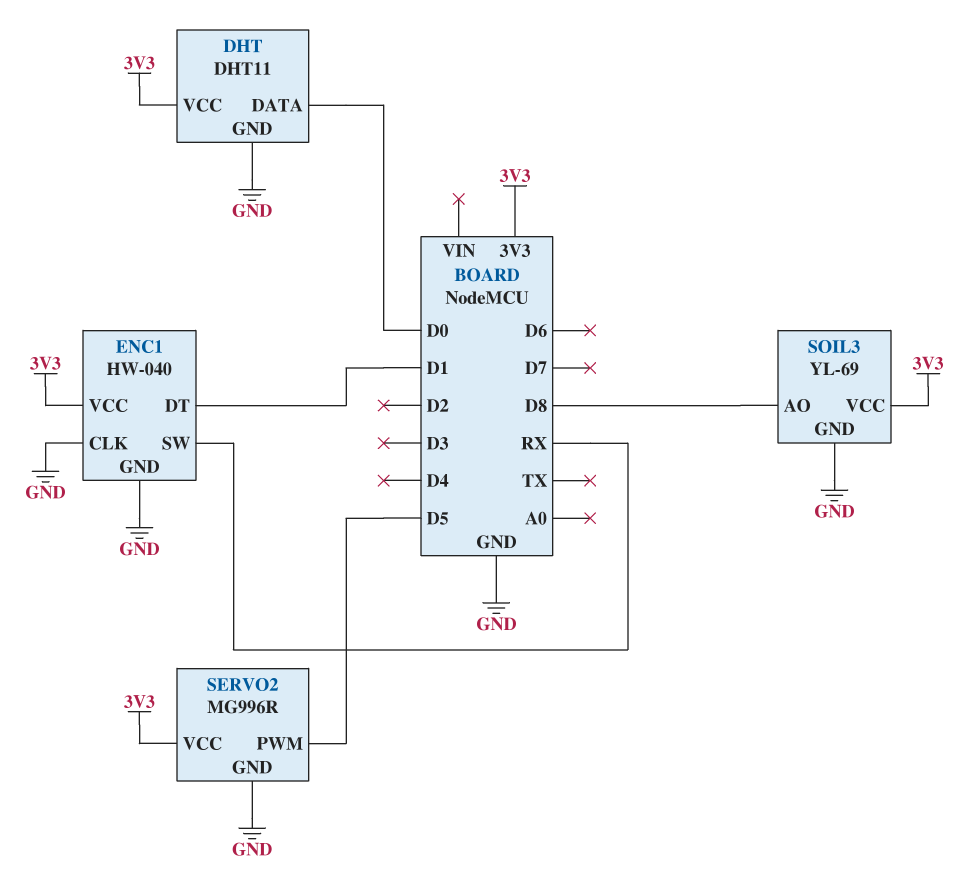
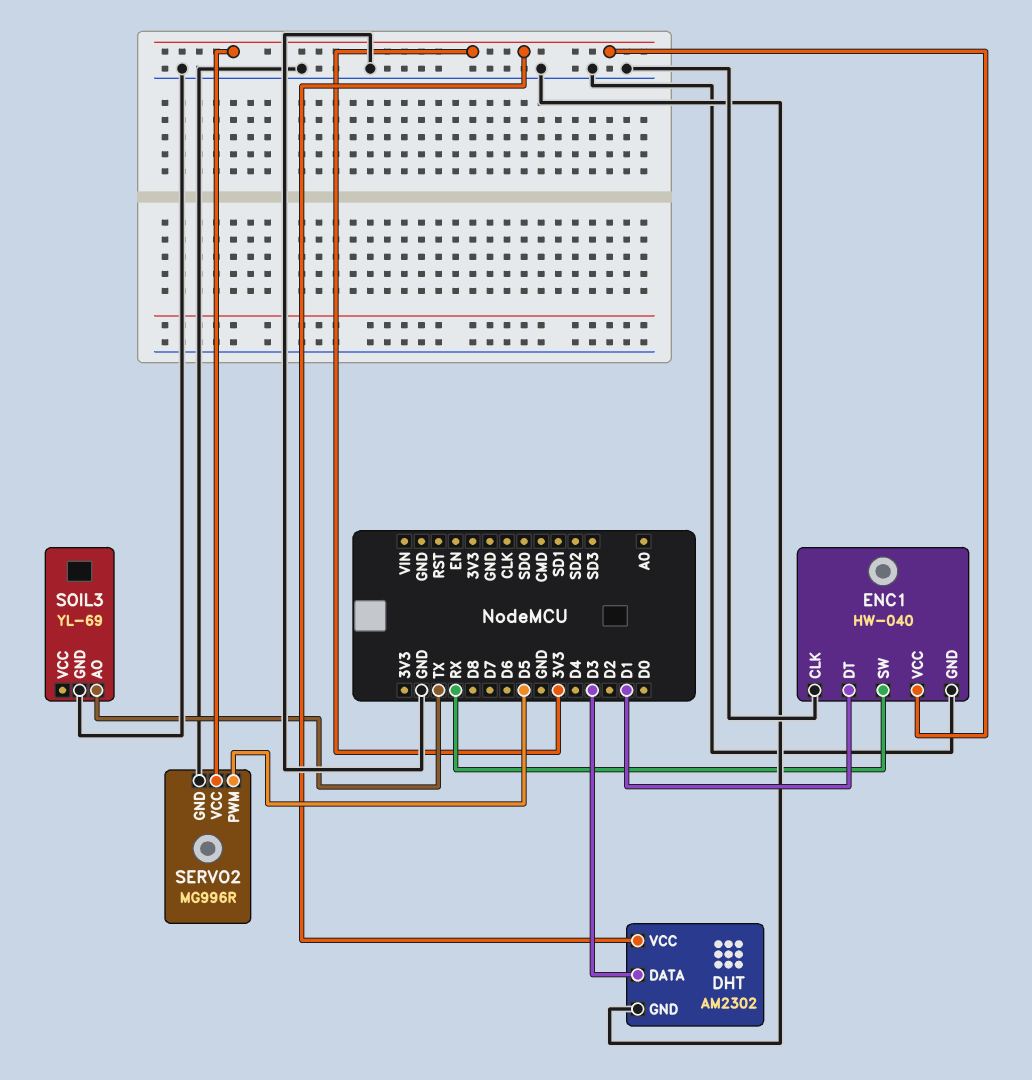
DHT: DHT11 -> AM2302
DHT pin DATA: D0 -> D3
SOIL3 pin AO: D8 -> TX
SOIL3 pin VCC: 3V3 -> none

